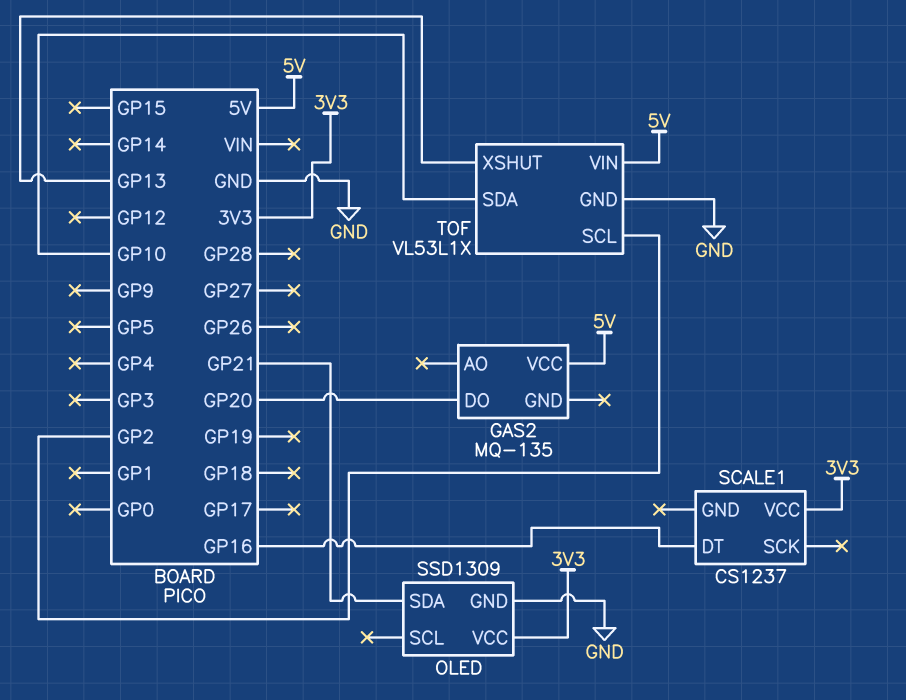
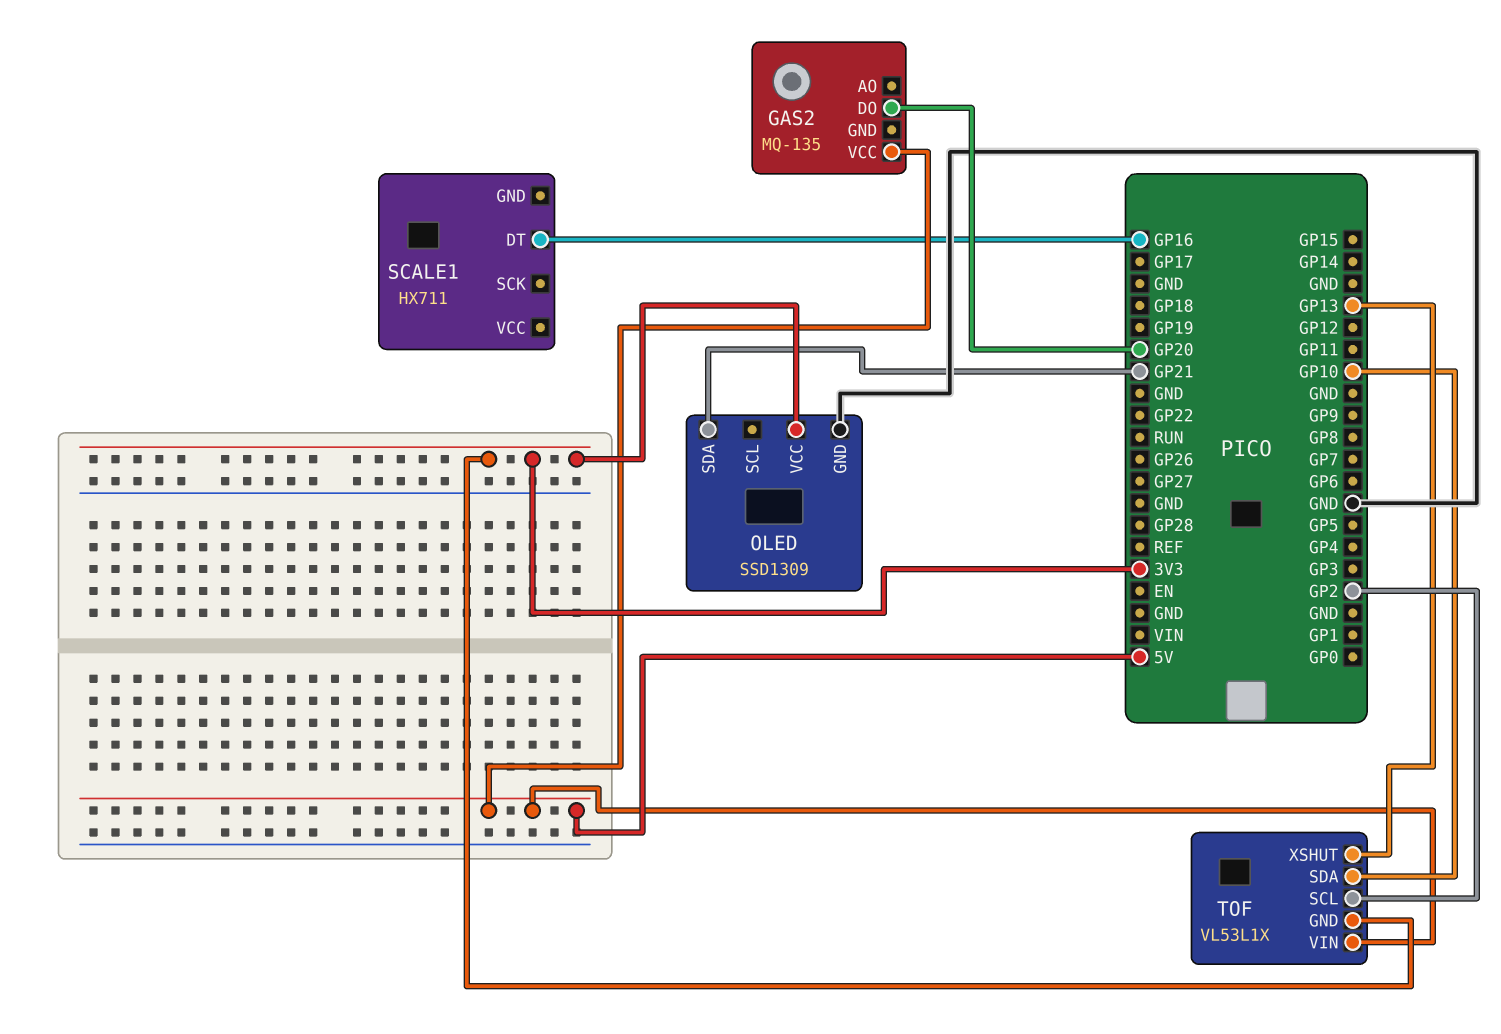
SCALE1: CS1237 -> HX711
SCALE1 pin VCC: 3V3 -> none
TOF pin GND: GND -> 3V3

